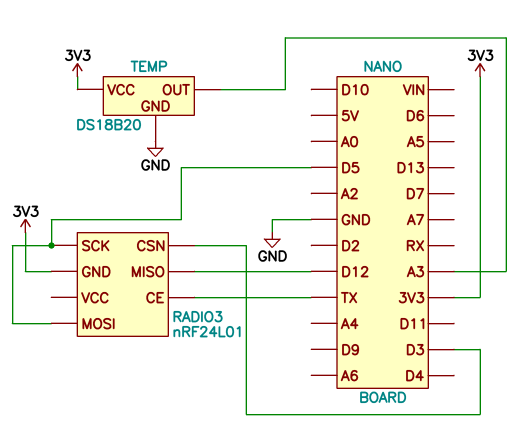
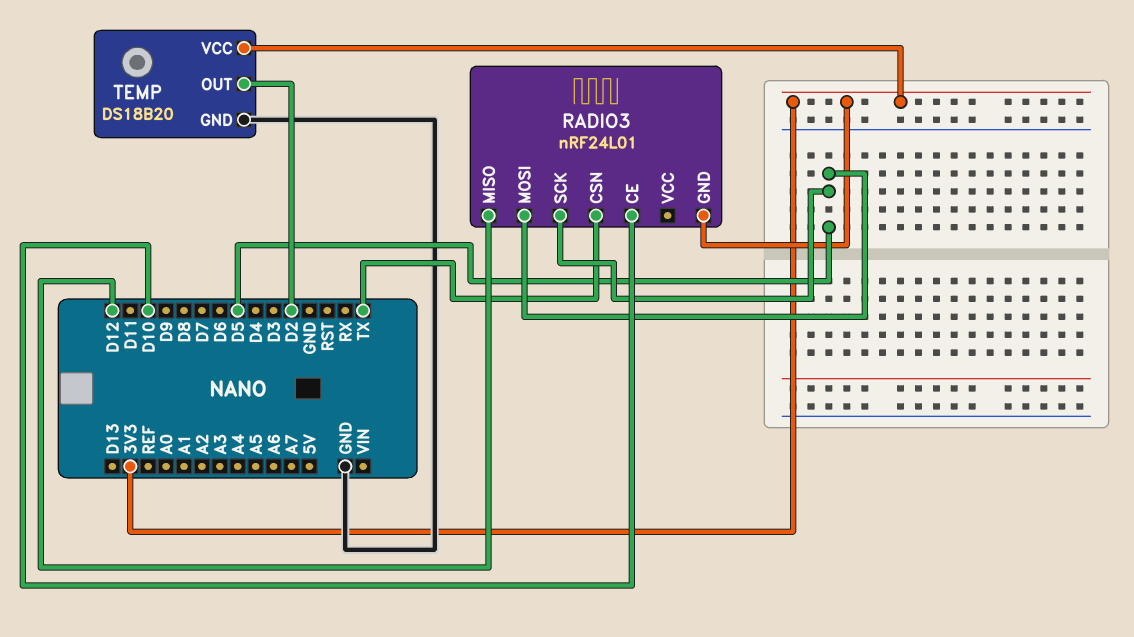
RADIO3 pin CE: TX -> D10
RADIO3 pin CSN: D3 -> TX
TEMP pin OUT: A3 -> D2

